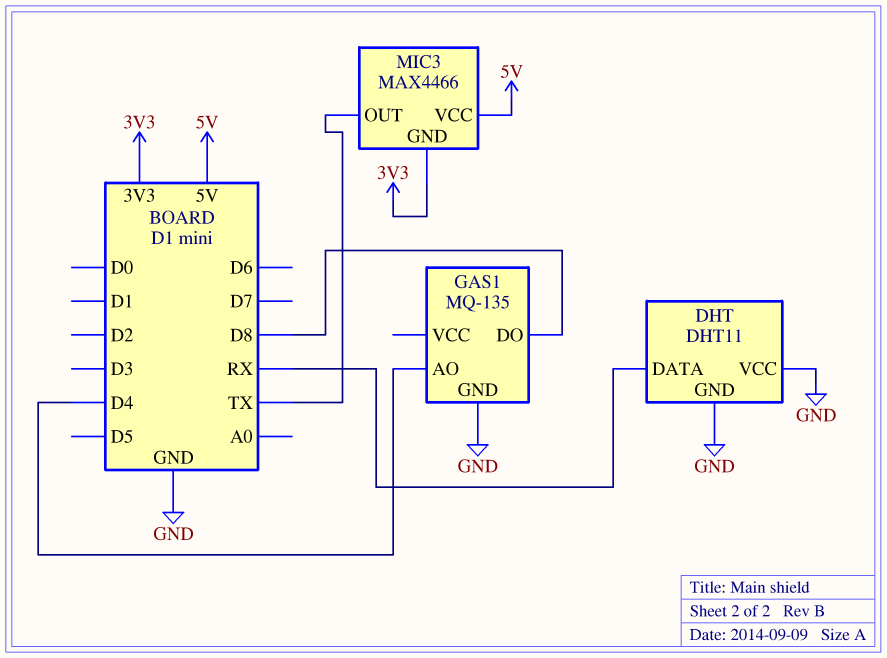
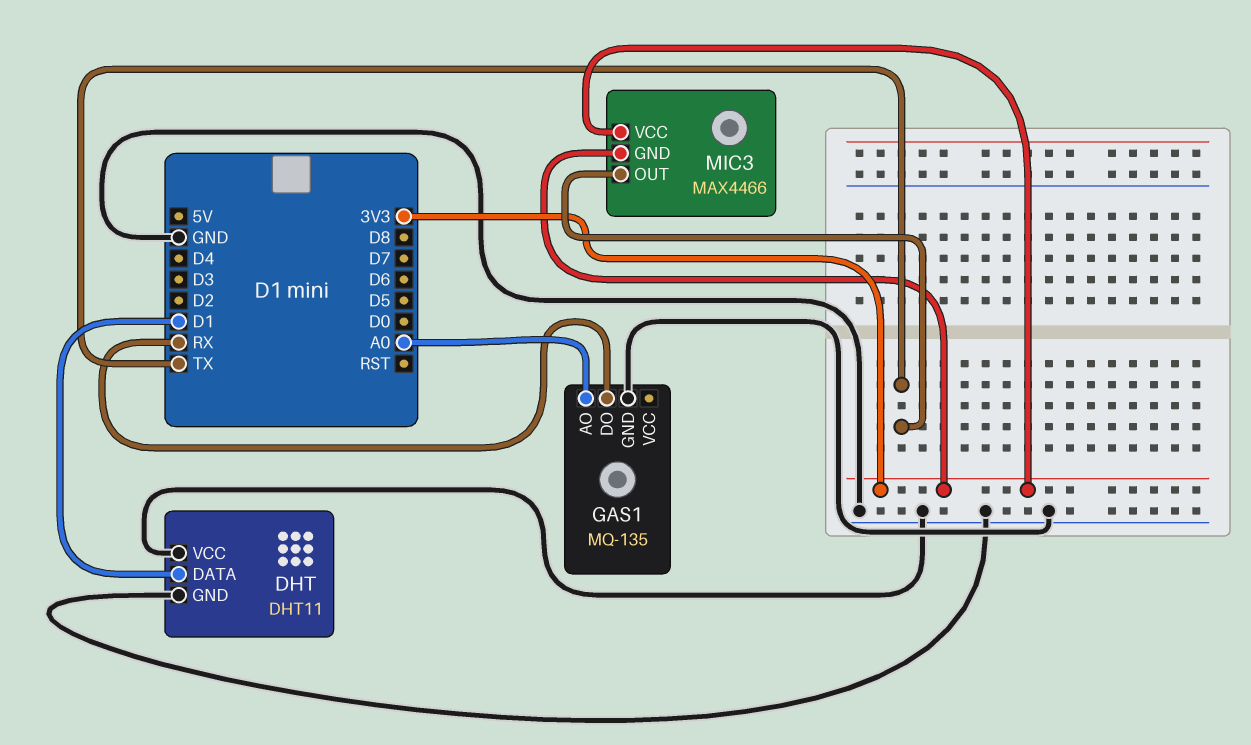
DHT pin DATA: RX -> D1
GAS1 pin AO: D4 -> A0
GAS1 pin DO: D8 -> RX
MIC3 pin VCC: 5V -> 3V3

